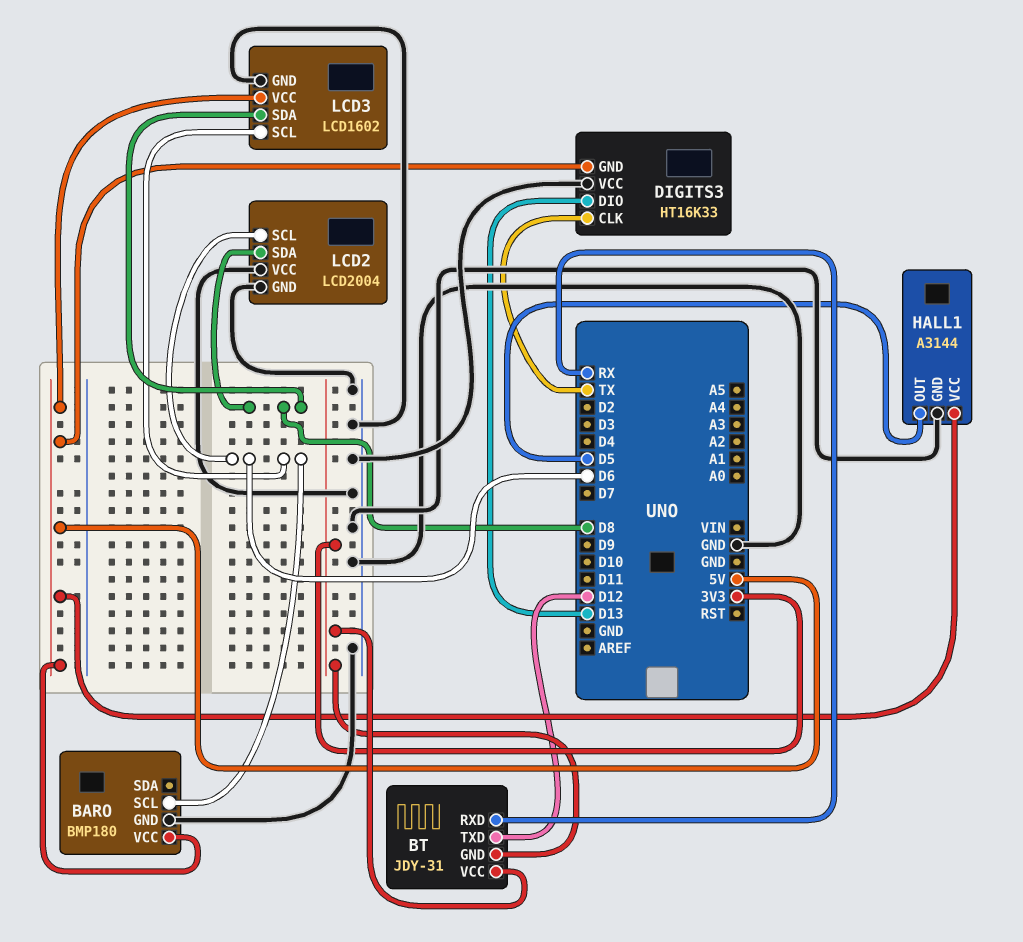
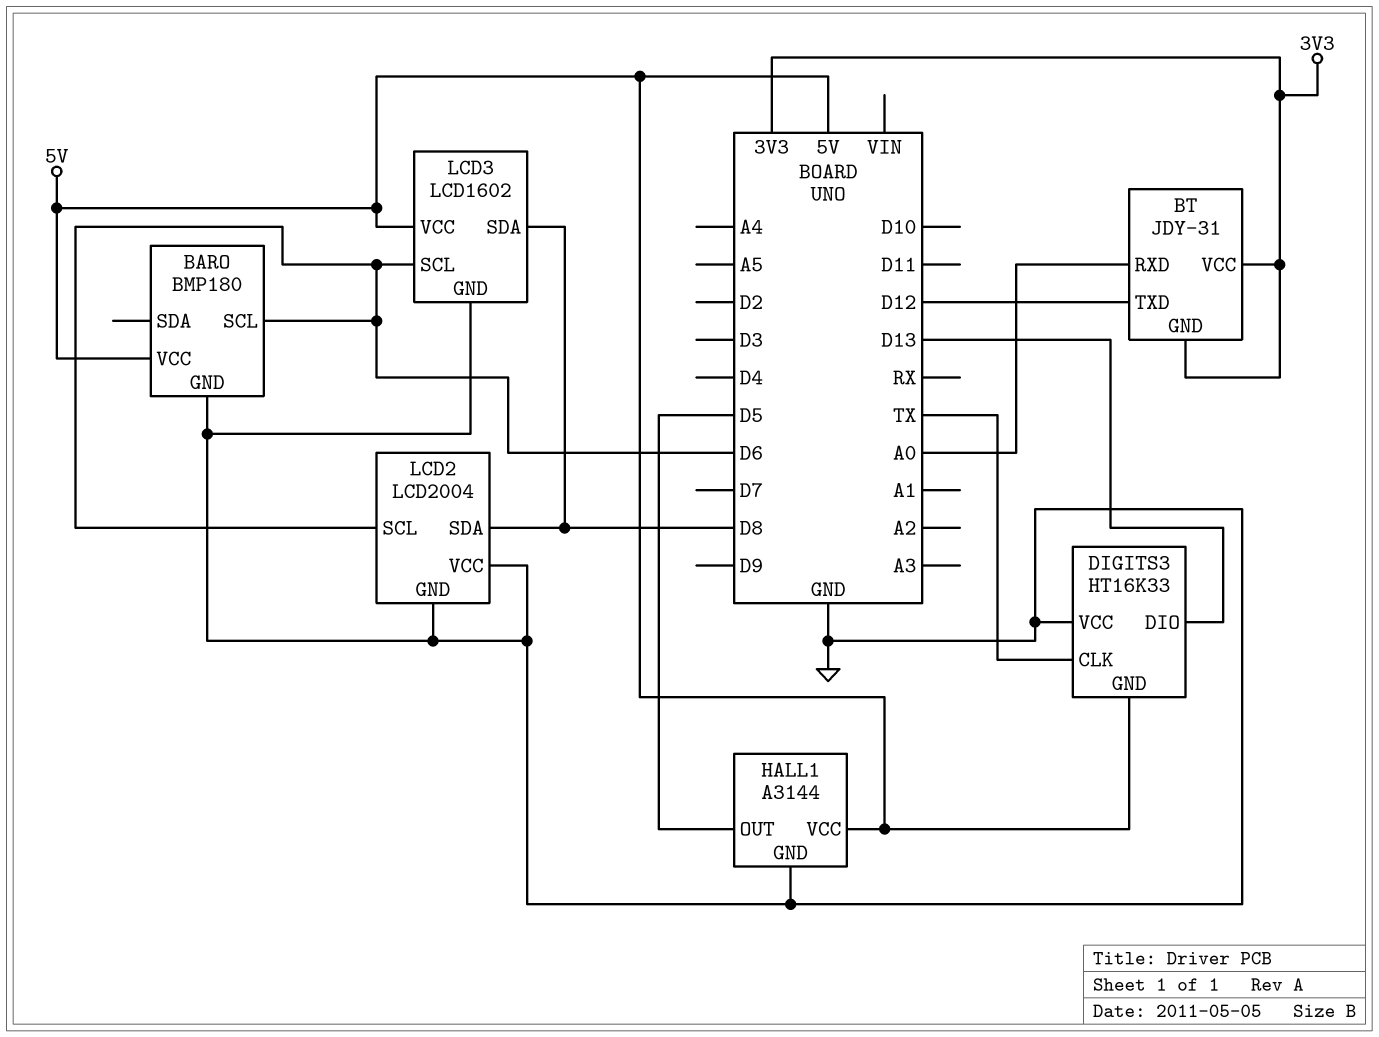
BT pin RXD: RX -> A0

